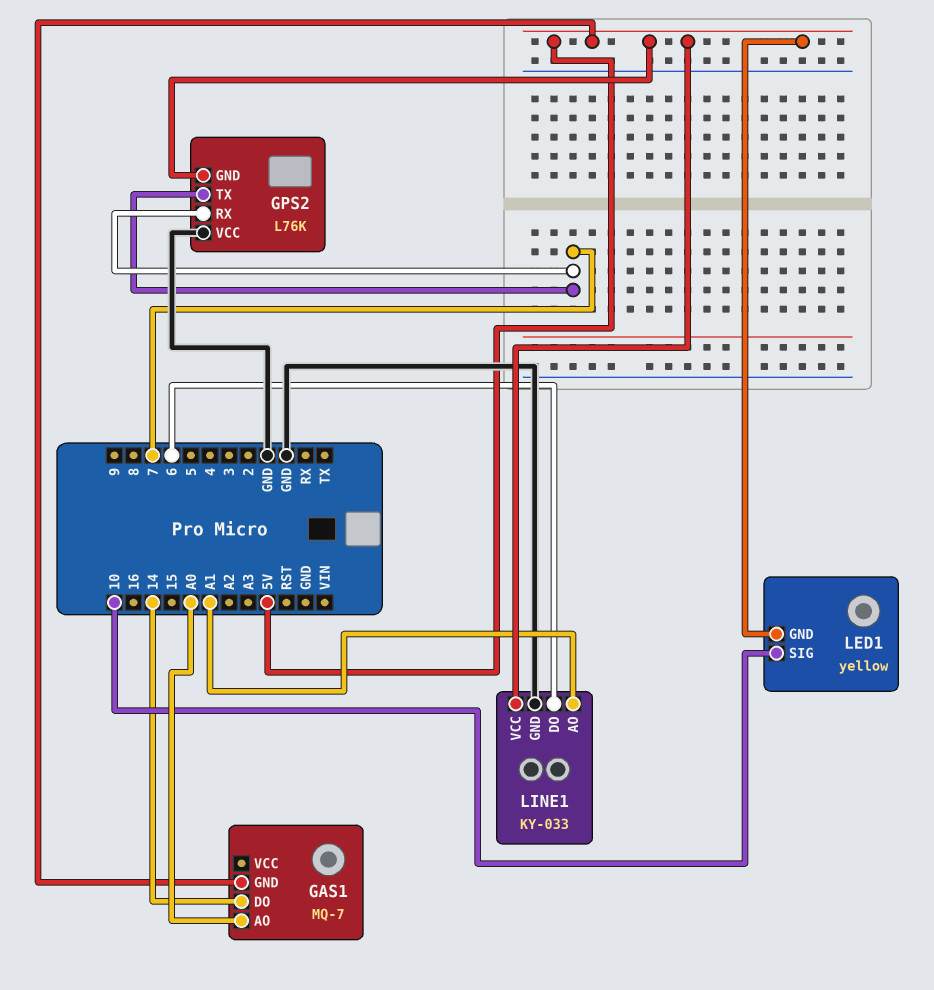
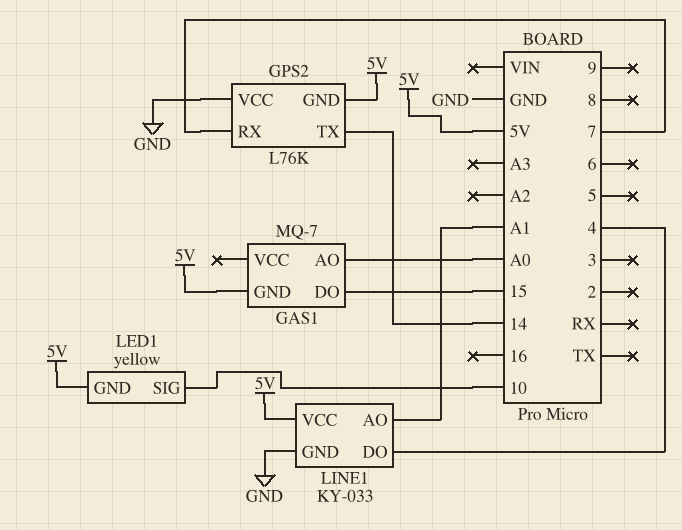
GAS1 pin DO: 14 -> 15
GPS2 pin TX: 7 -> 14
LINE1 pin DO: 6 -> 4

